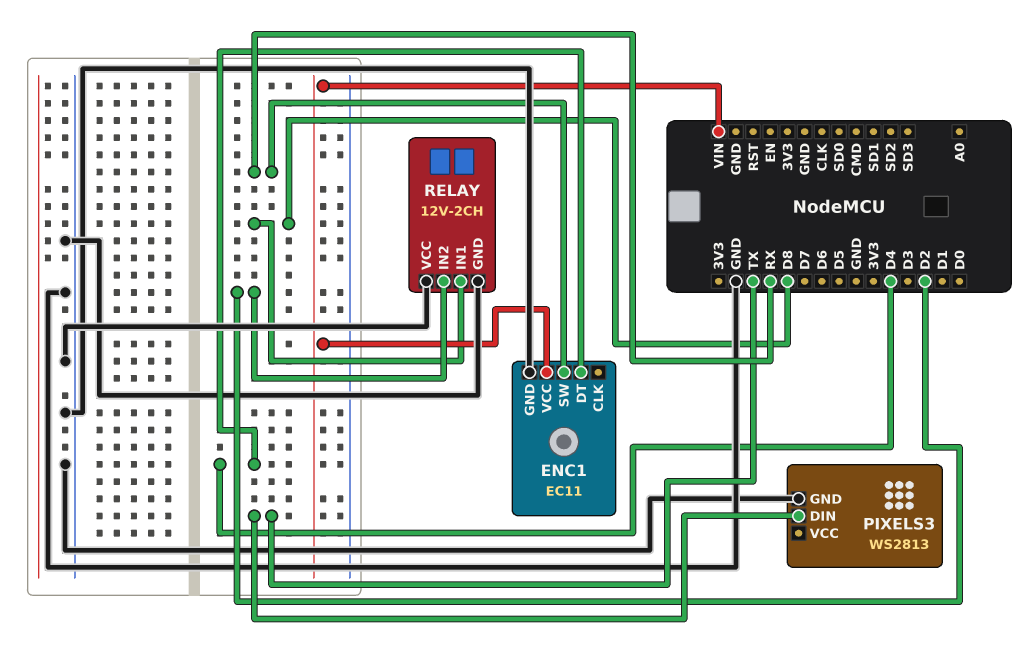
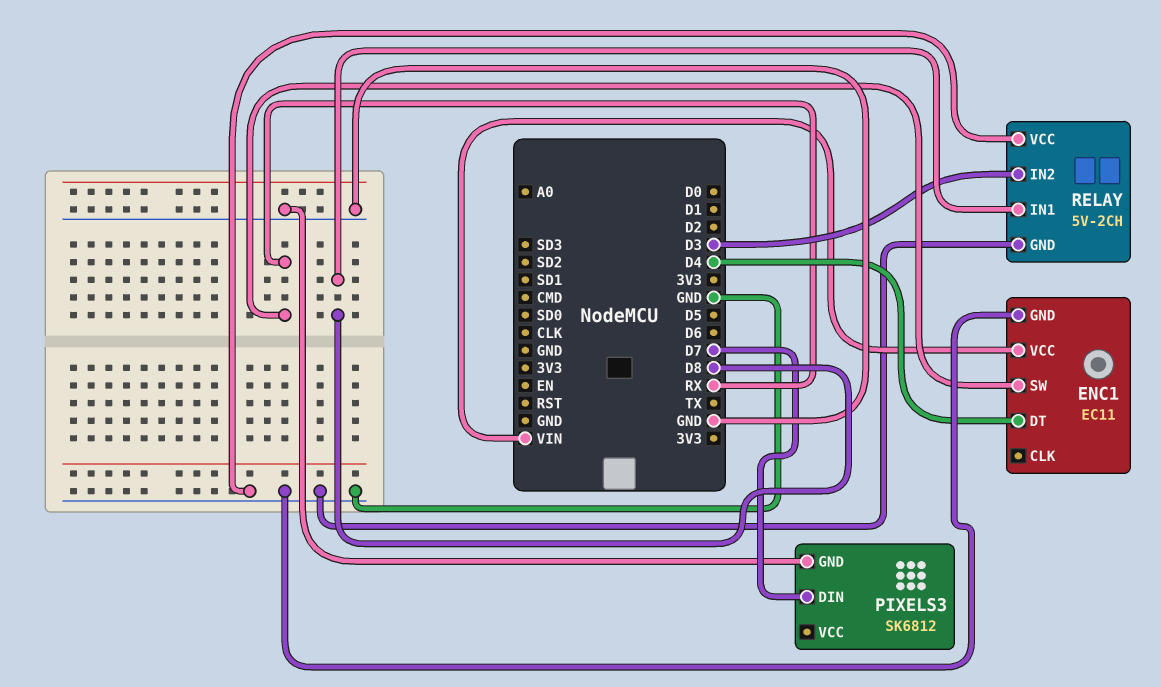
PIXELS3: WS2813 -> SK6812
PIXELS3 pin DIN: TX -> D7
RELAY: 12V-2CH -> 5V-2CH
RELAY pin IN2: D2 -> D3

